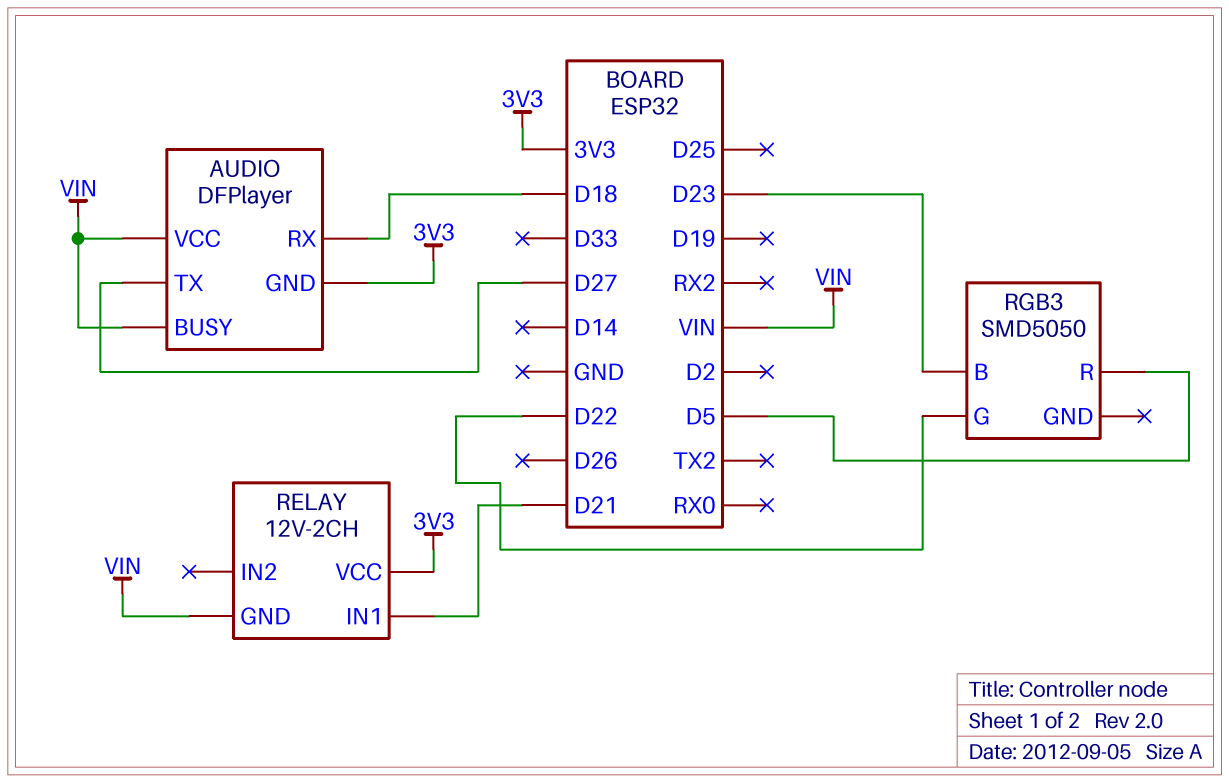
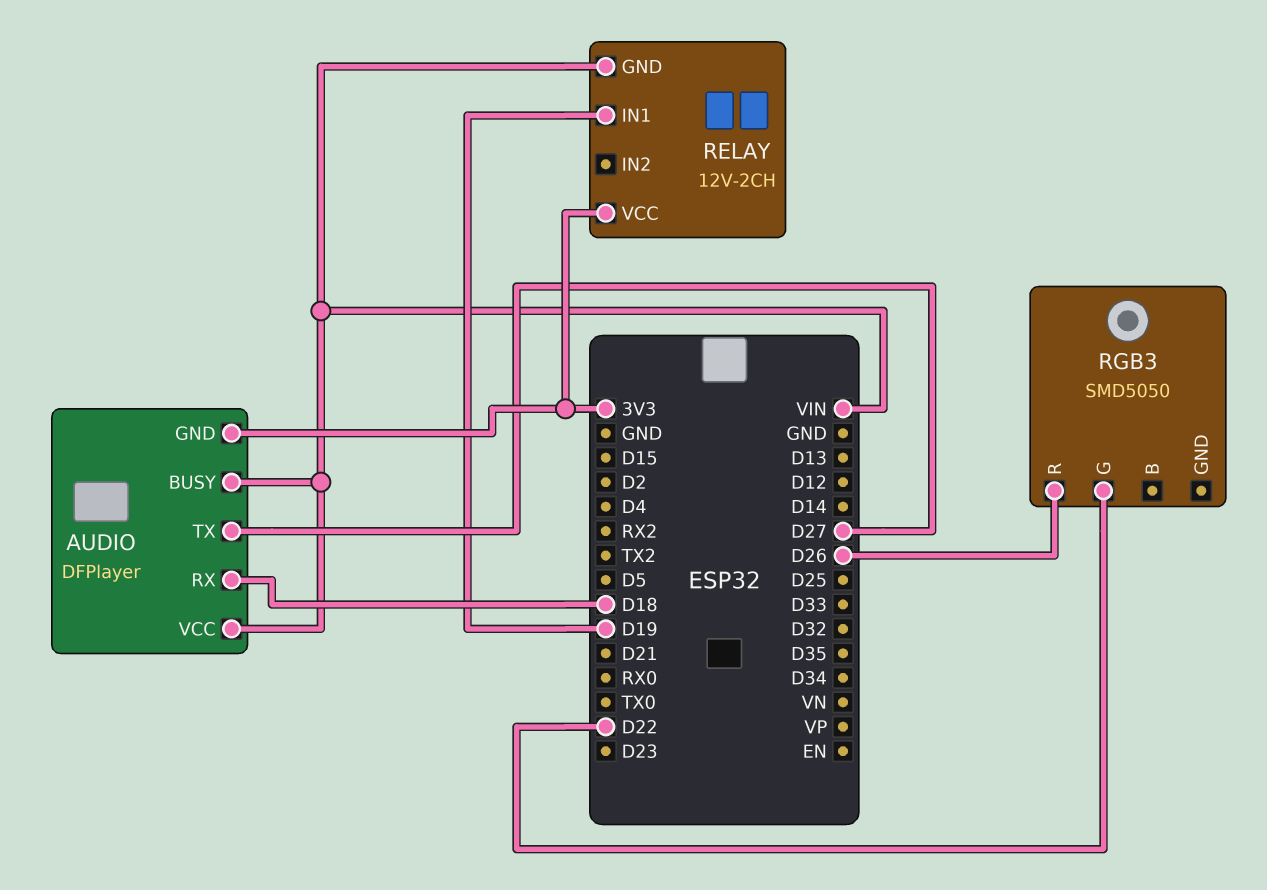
RELAY pin IN1: D21 -> D19
RGB3 pin B: D23 -> none
RGB3 pin R: D5 -> D26

